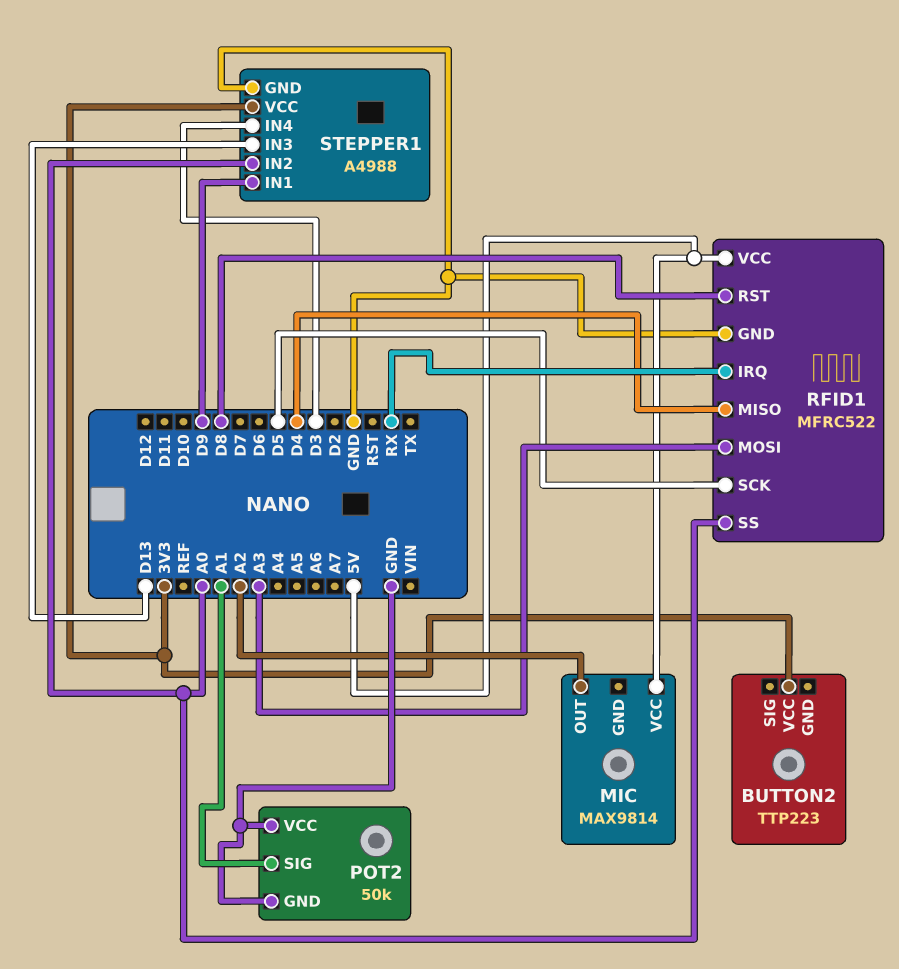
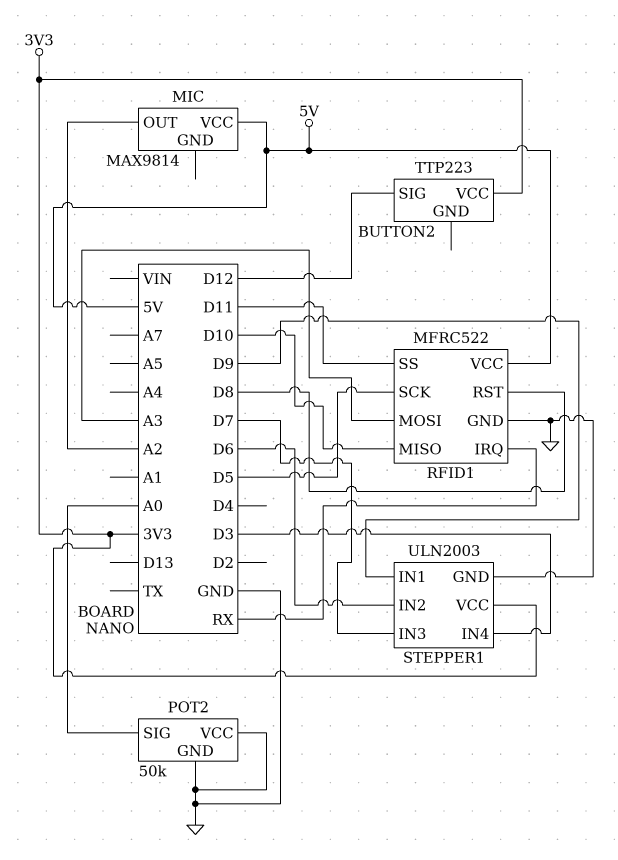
BUTTON2 pin SIG: none -> D12
POT2 pin SIG: A1 -> A0
RFID1 pin MISO: D4 -> D10
RFID1 pin SS: A0 -> D11
STEPPER1: A4988 -> ULN2003
STEPPER1 pin IN2: A0 -> D6
STEPPER1 pin IN3: D13 -> D7

